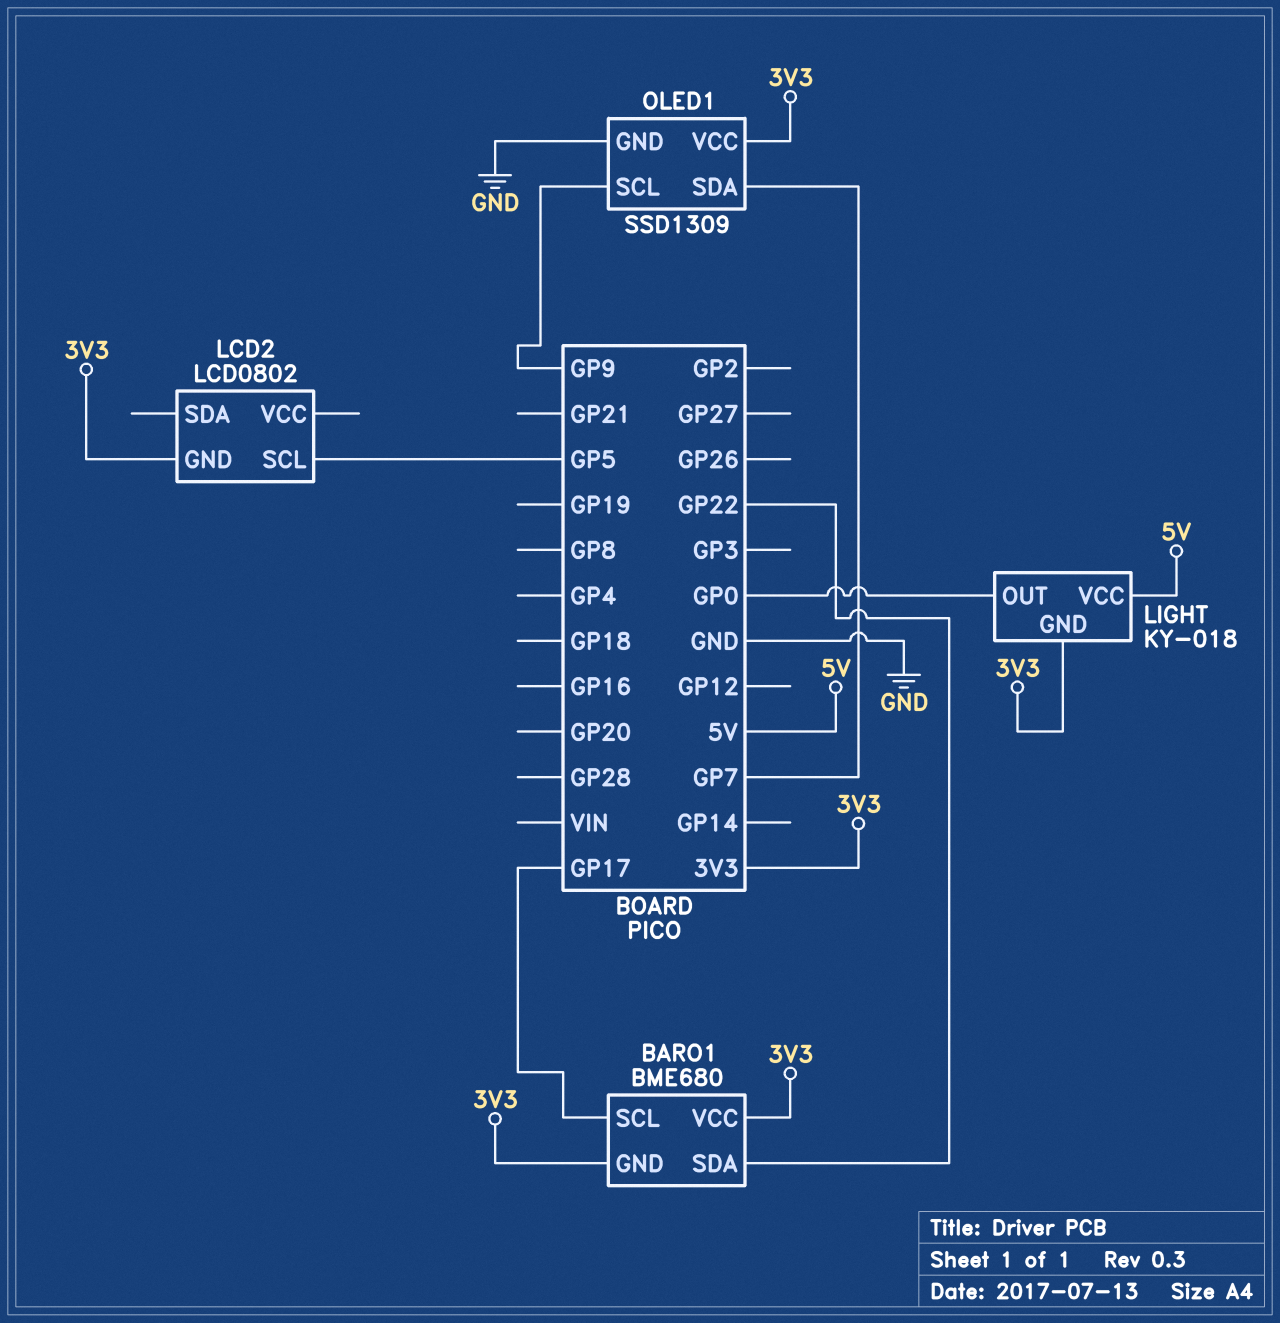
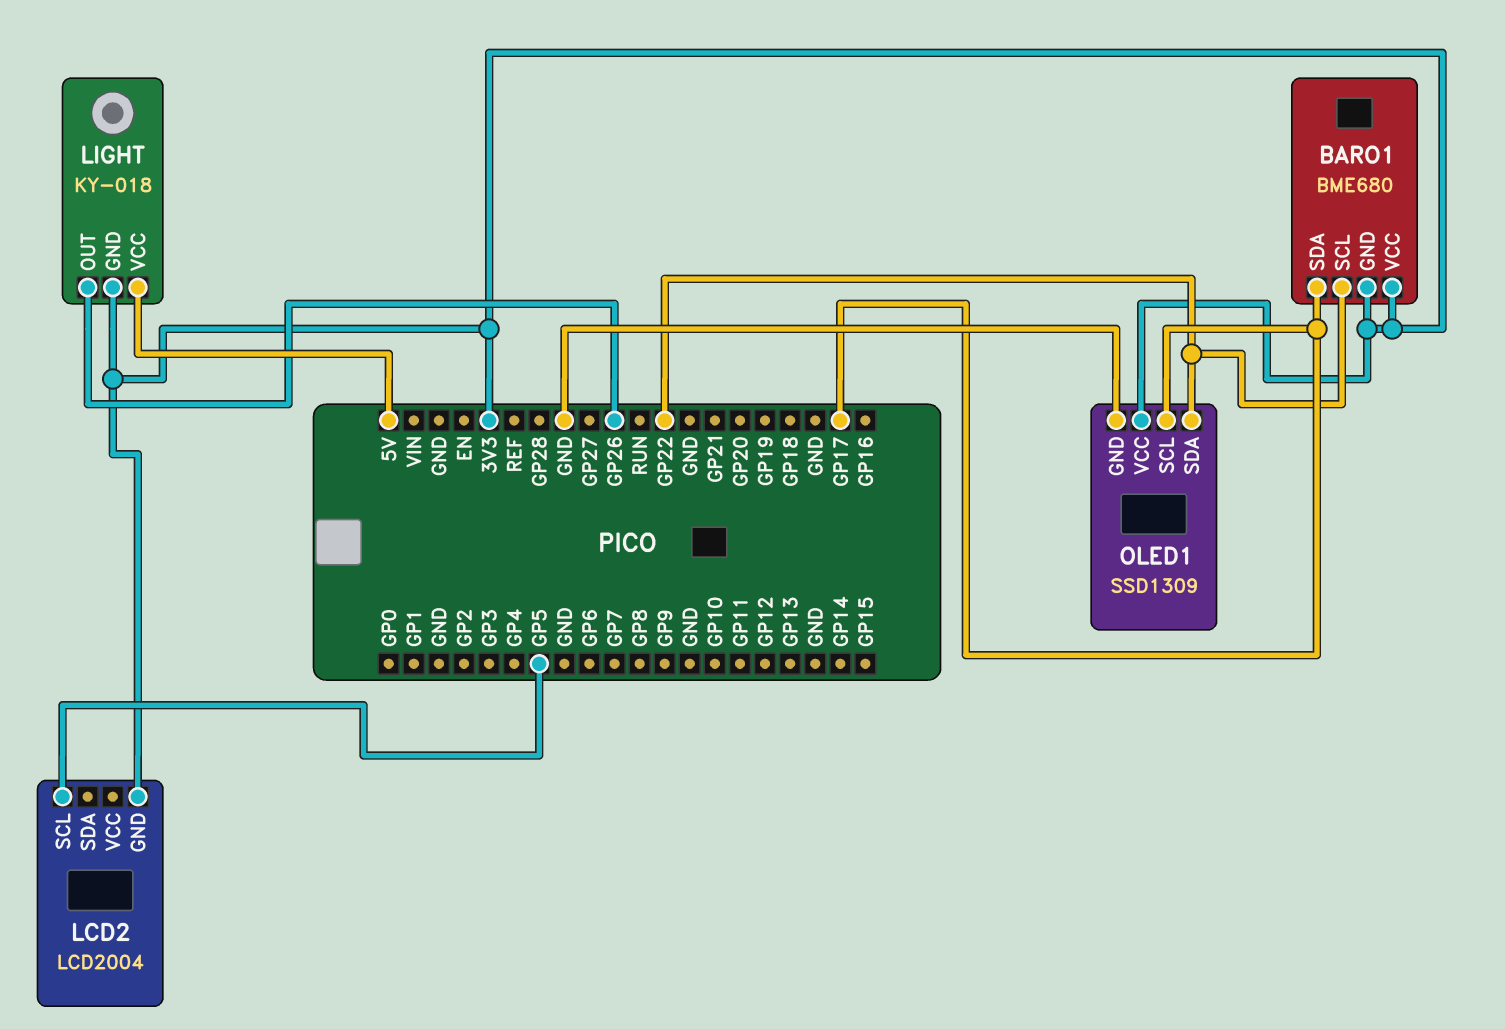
BARO1 pin SCL: GP17 -> GP22
BARO1 pin SDA: GP22 -> GP17
LCD2: LCD0802 -> LCD2004
LIGHT pin OUT: GP0 -> GP26
OLED1 pin SCL: GP9 -> GP17
OLED1 pin SDA: GP7 -> GP22

